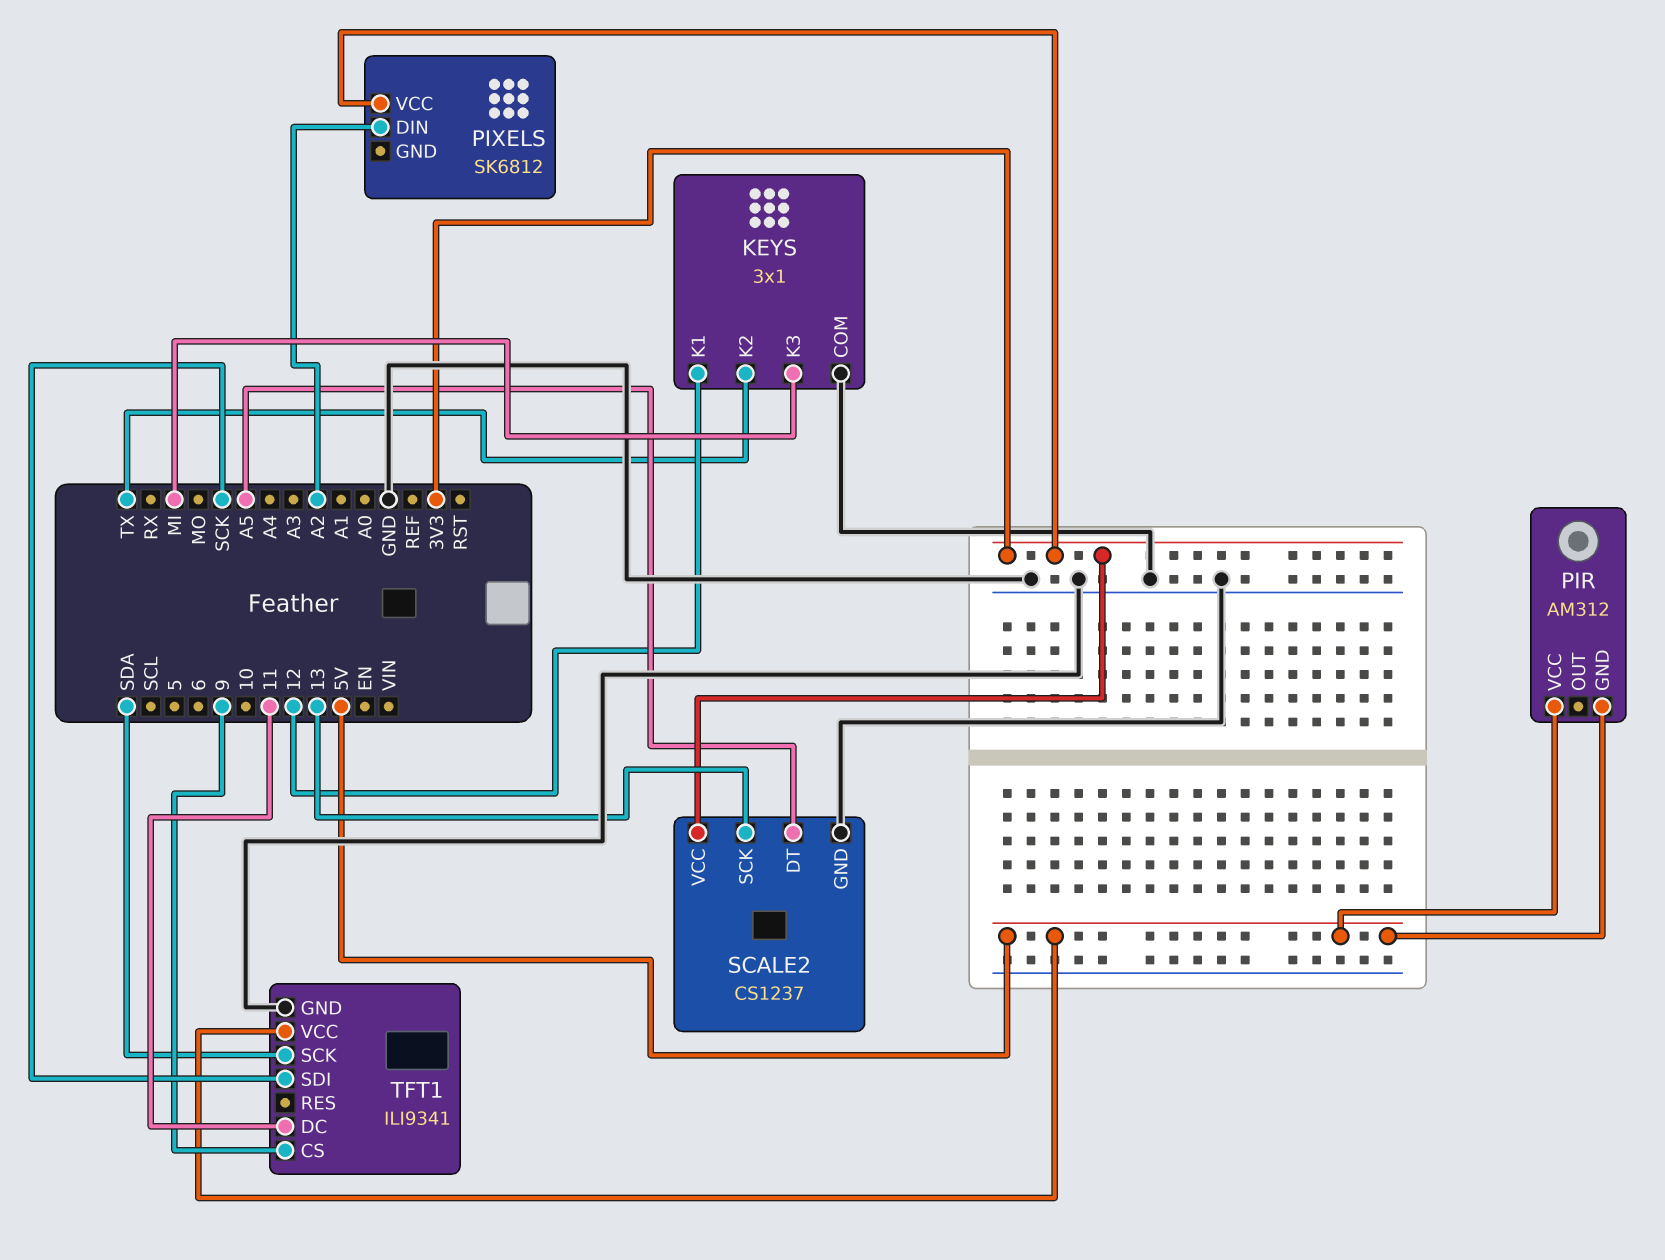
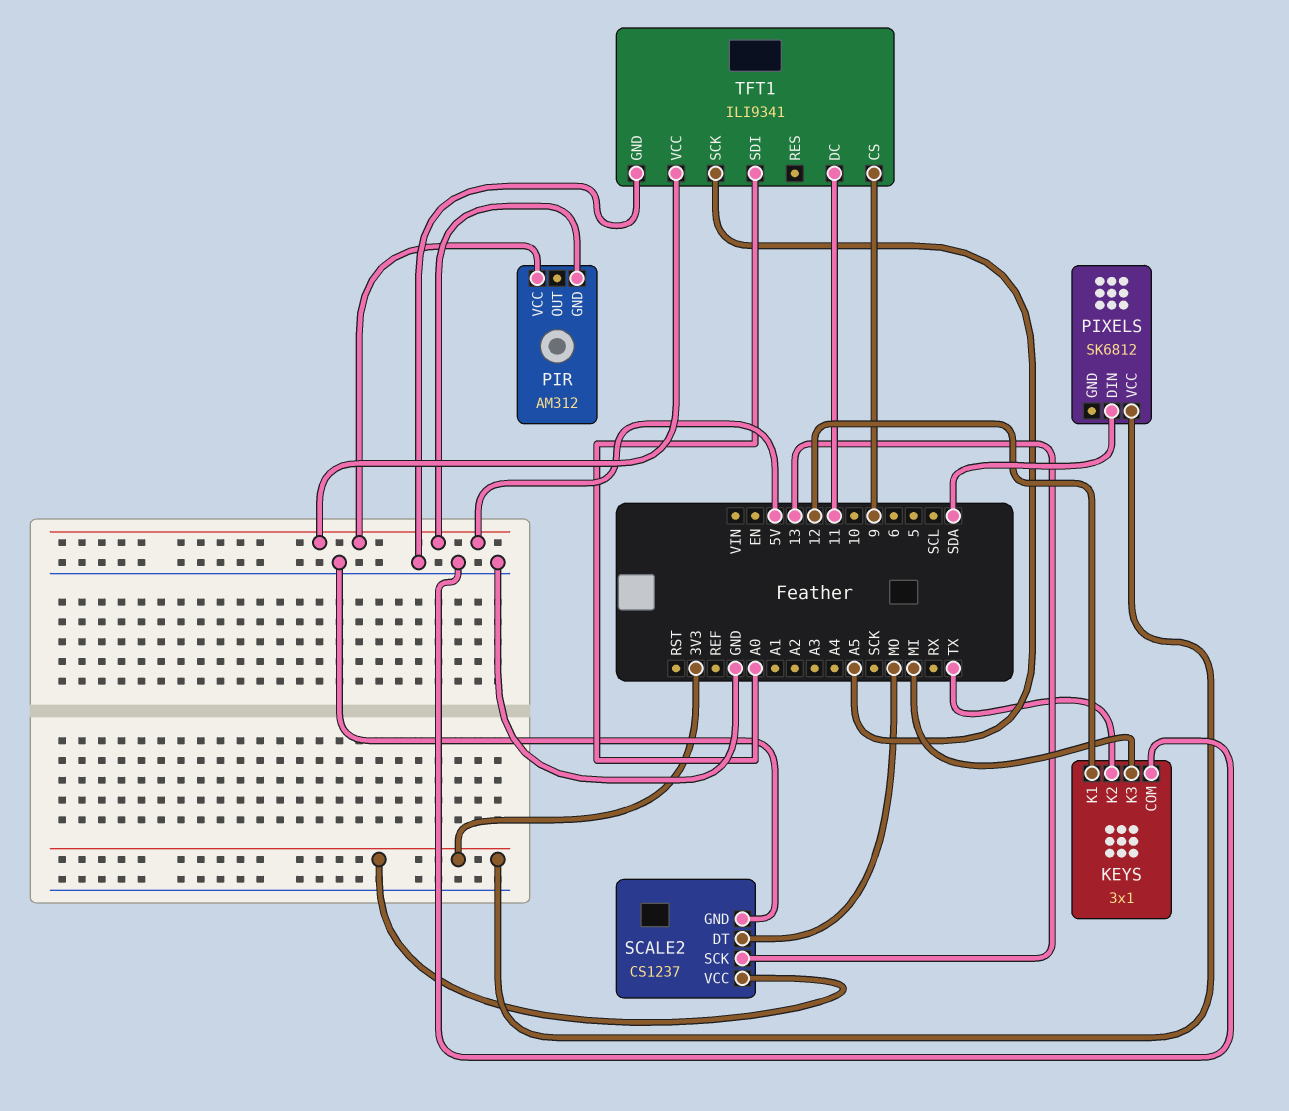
PIXELS pin DIN: A2 -> SDA
SCALE2 pin DT: A5 -> MO
TFT1 pin SCK: SDA -> A5
TFT1 pin SDI: SCK -> A0

